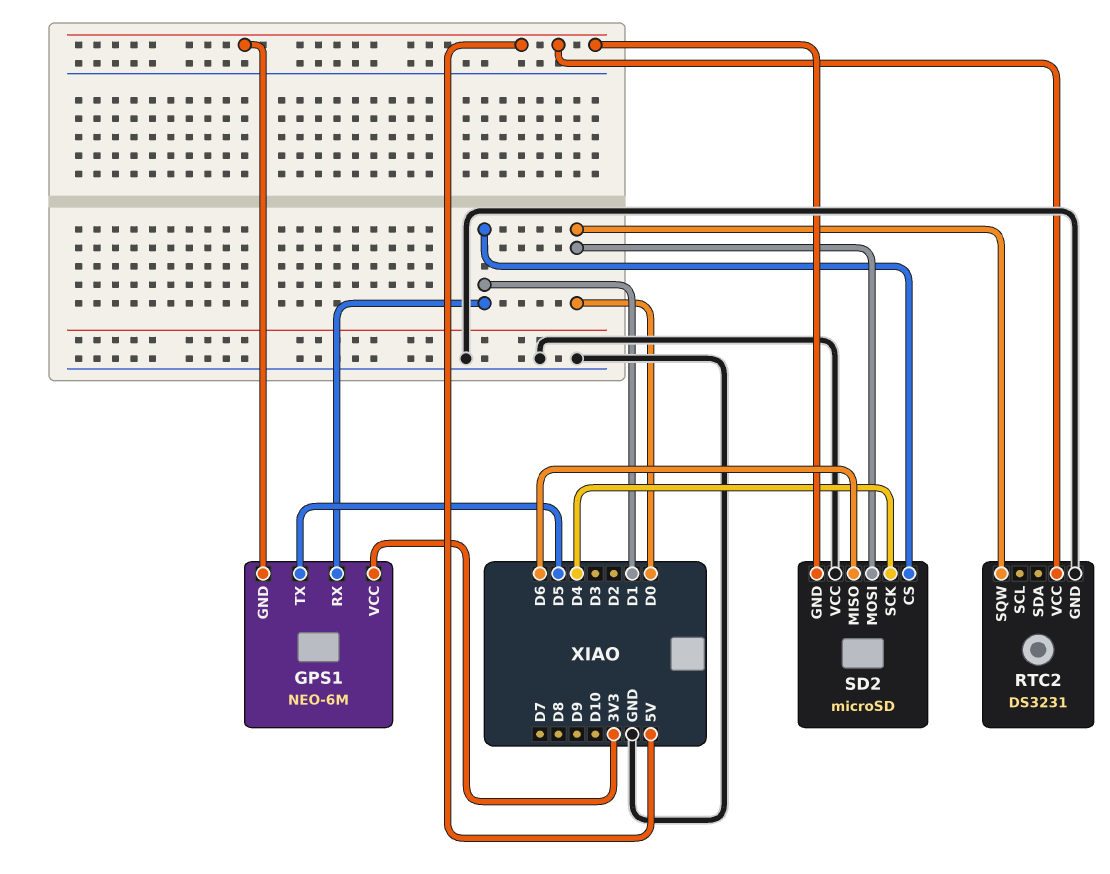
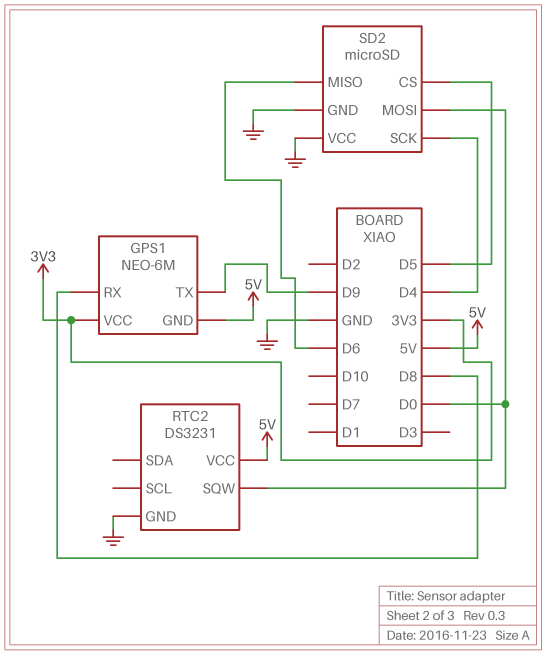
GPS1 pin RX: D1 -> D8
GPS1 pin TX: D5 -> D9
SD2 pin CS: D1 -> D5
SD2 pin GND: 5V -> GND

